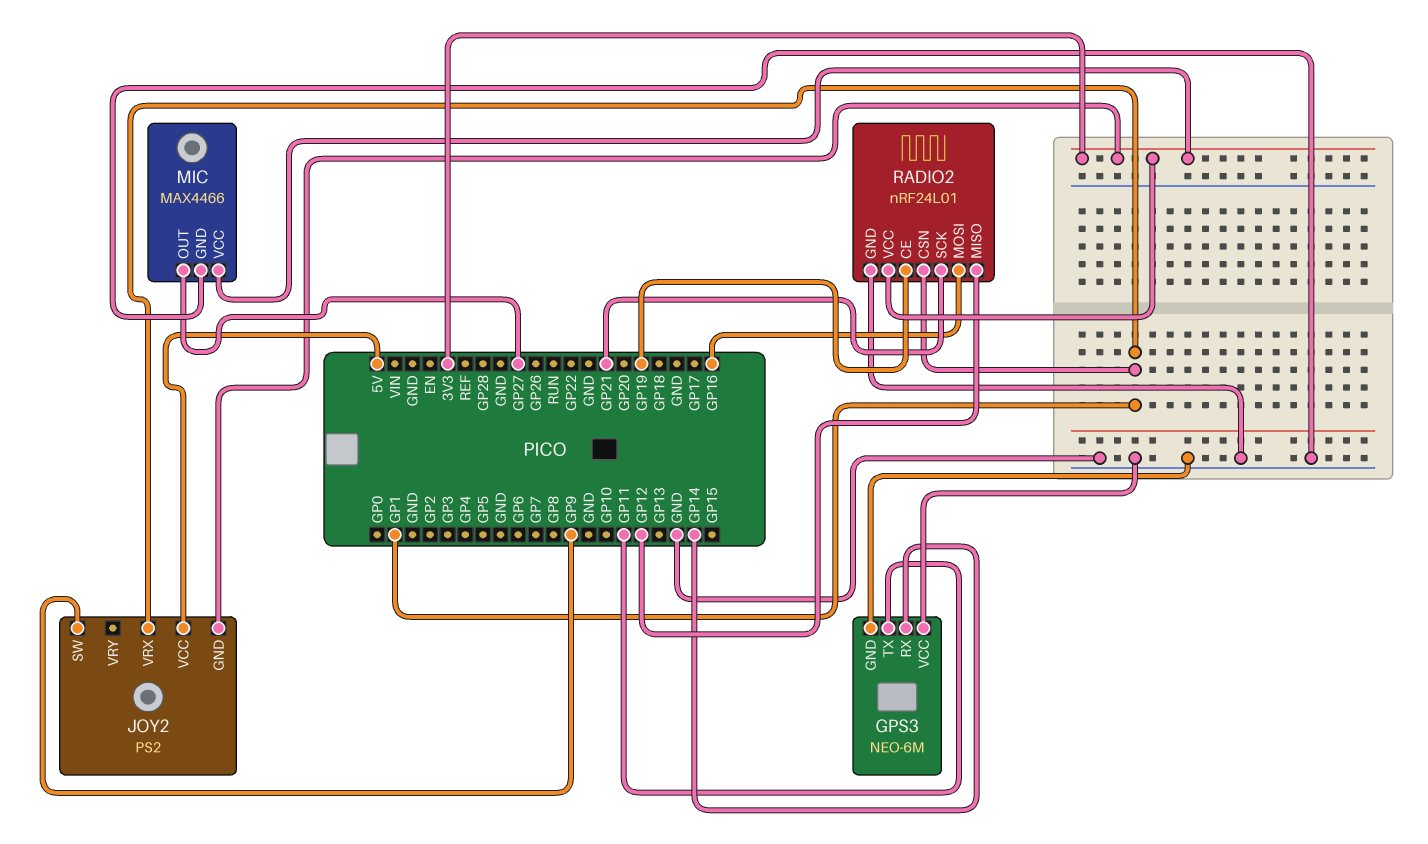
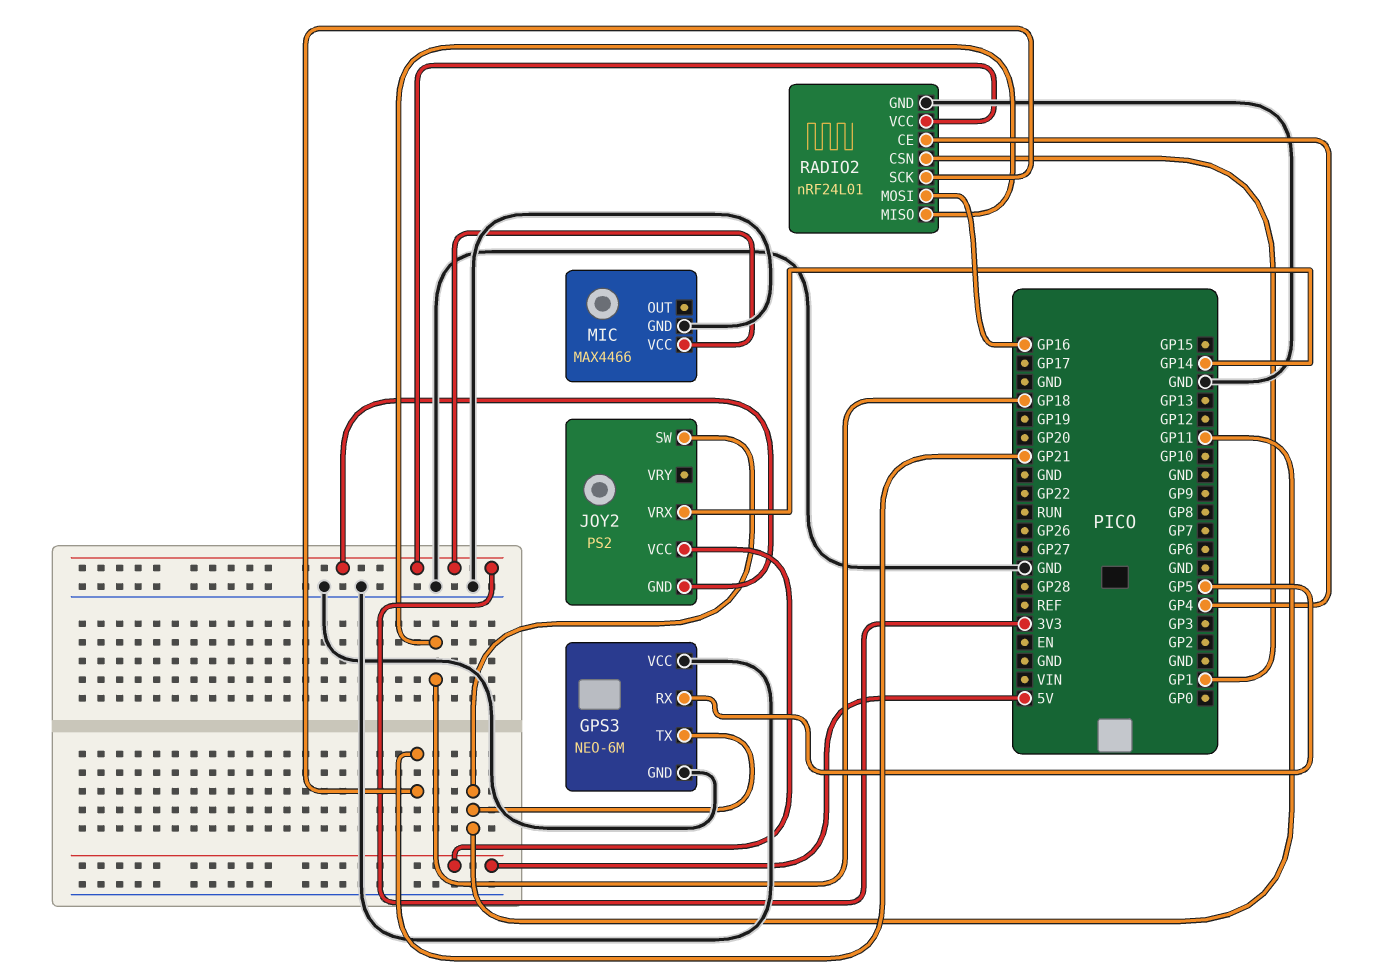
GPS3 pin RX: GP14 -> GP5
JOY2 pin SW: GP9 -> GP11
JOY2 pin VRX: GP1 -> GP14
MIC pin OUT: GP27 -> none
RADIO2 pin CE: GP19 -> GP4
RADIO2 pin MISO: GP12 -> GP18

